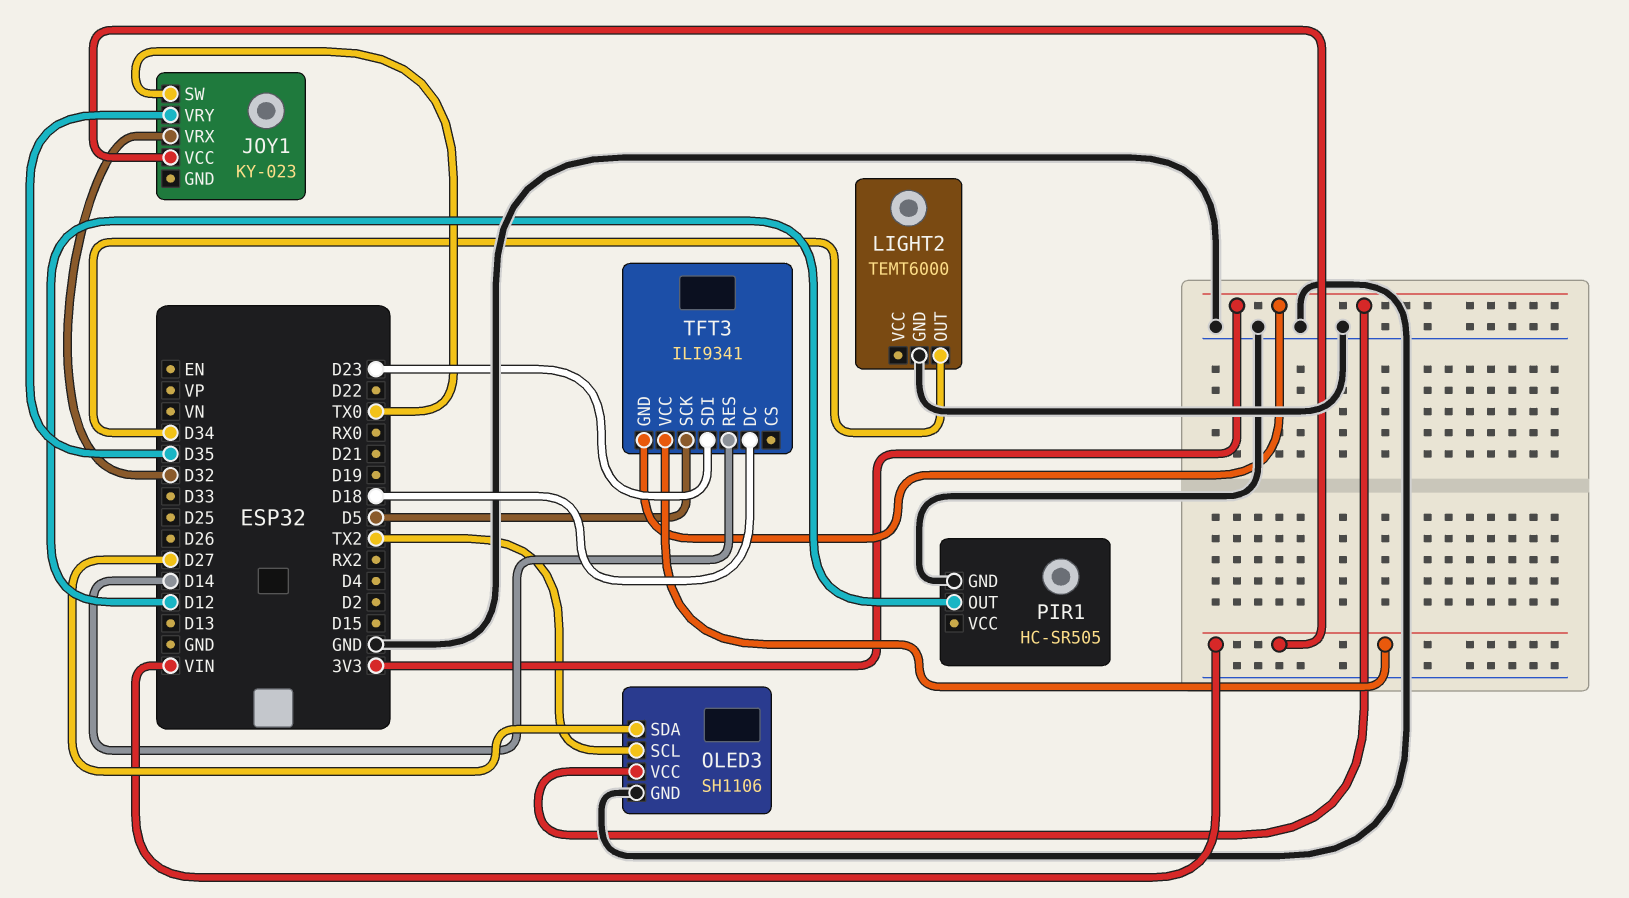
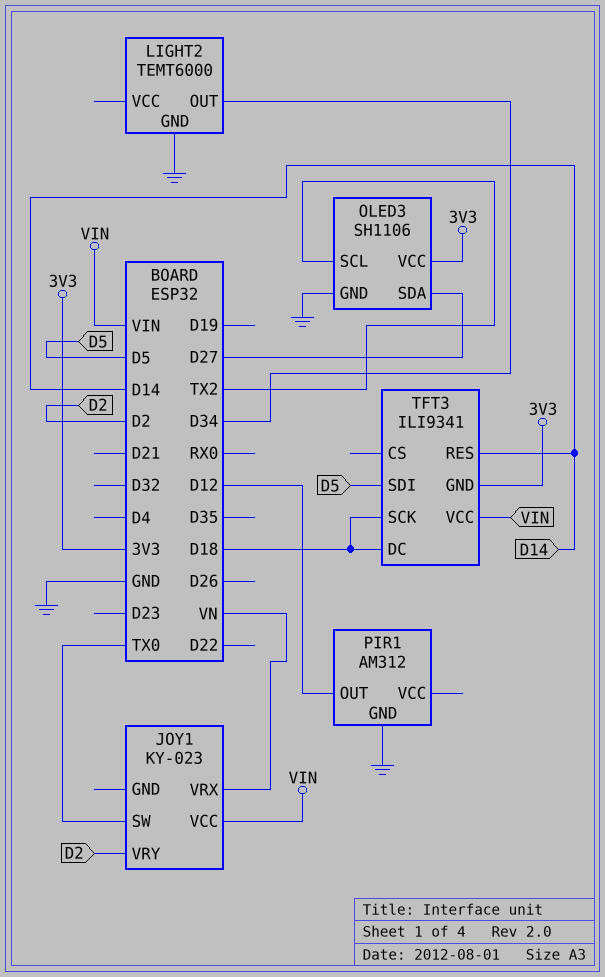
JOY1 pin VRX: D32 -> VN
JOY1 pin VRY: D35 -> D2
PIR1: HC-SR505 -> AM312
TFT3 pin SCK: D5 -> D18
TFT3 pin SDI: D23 -> D5

